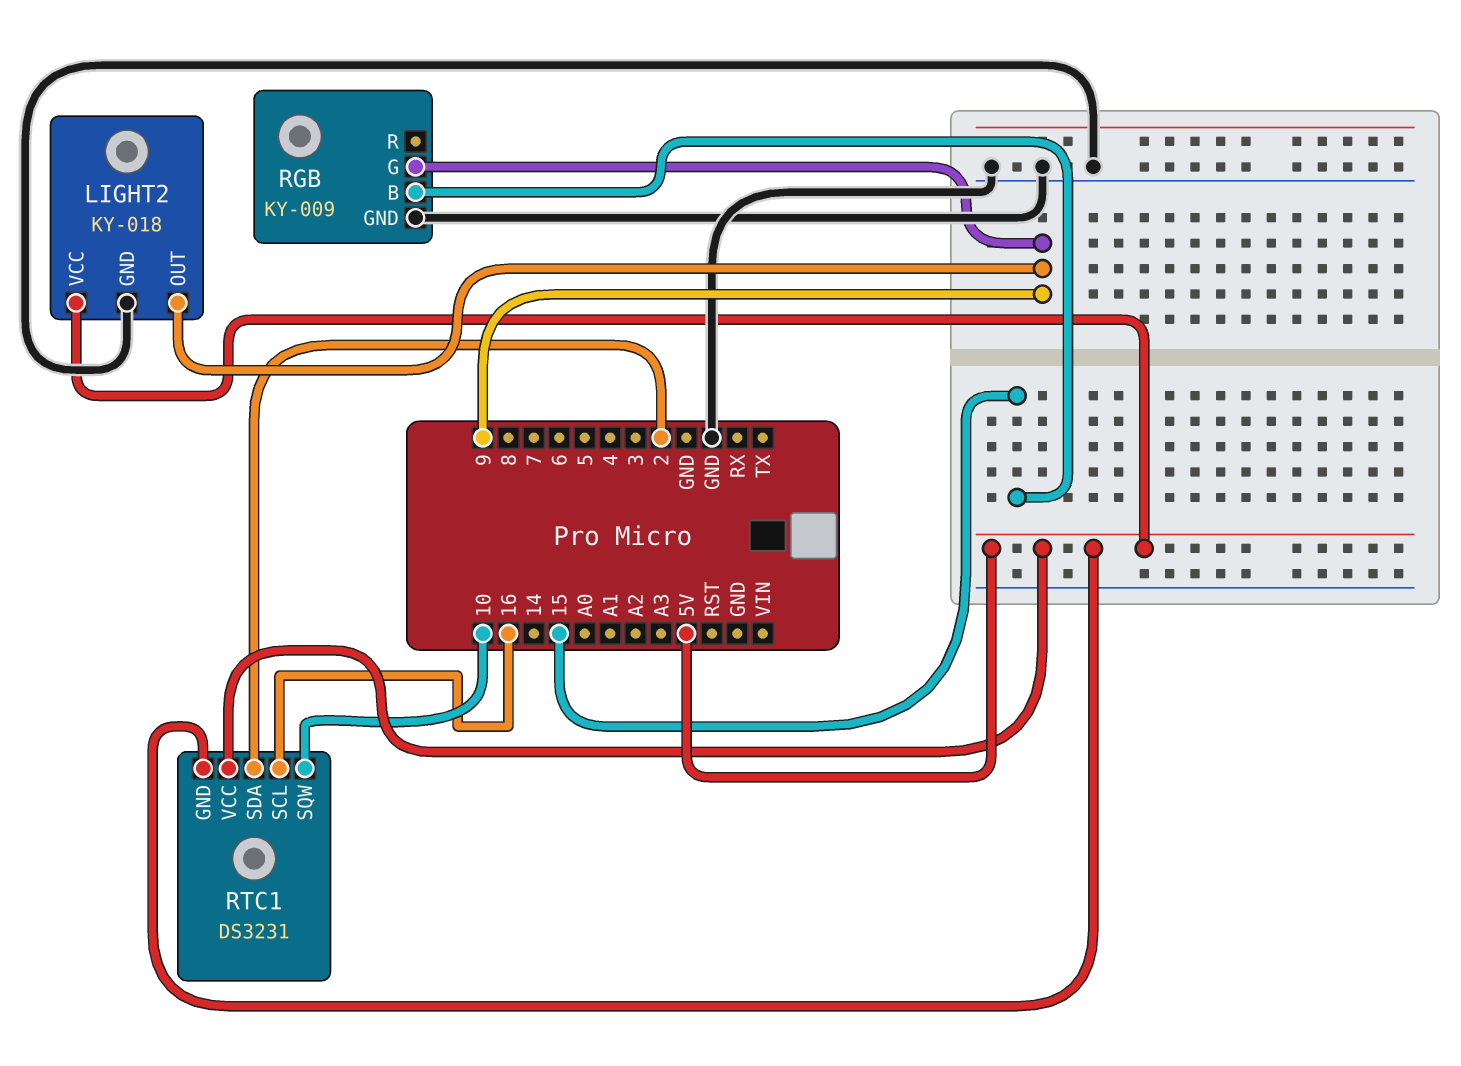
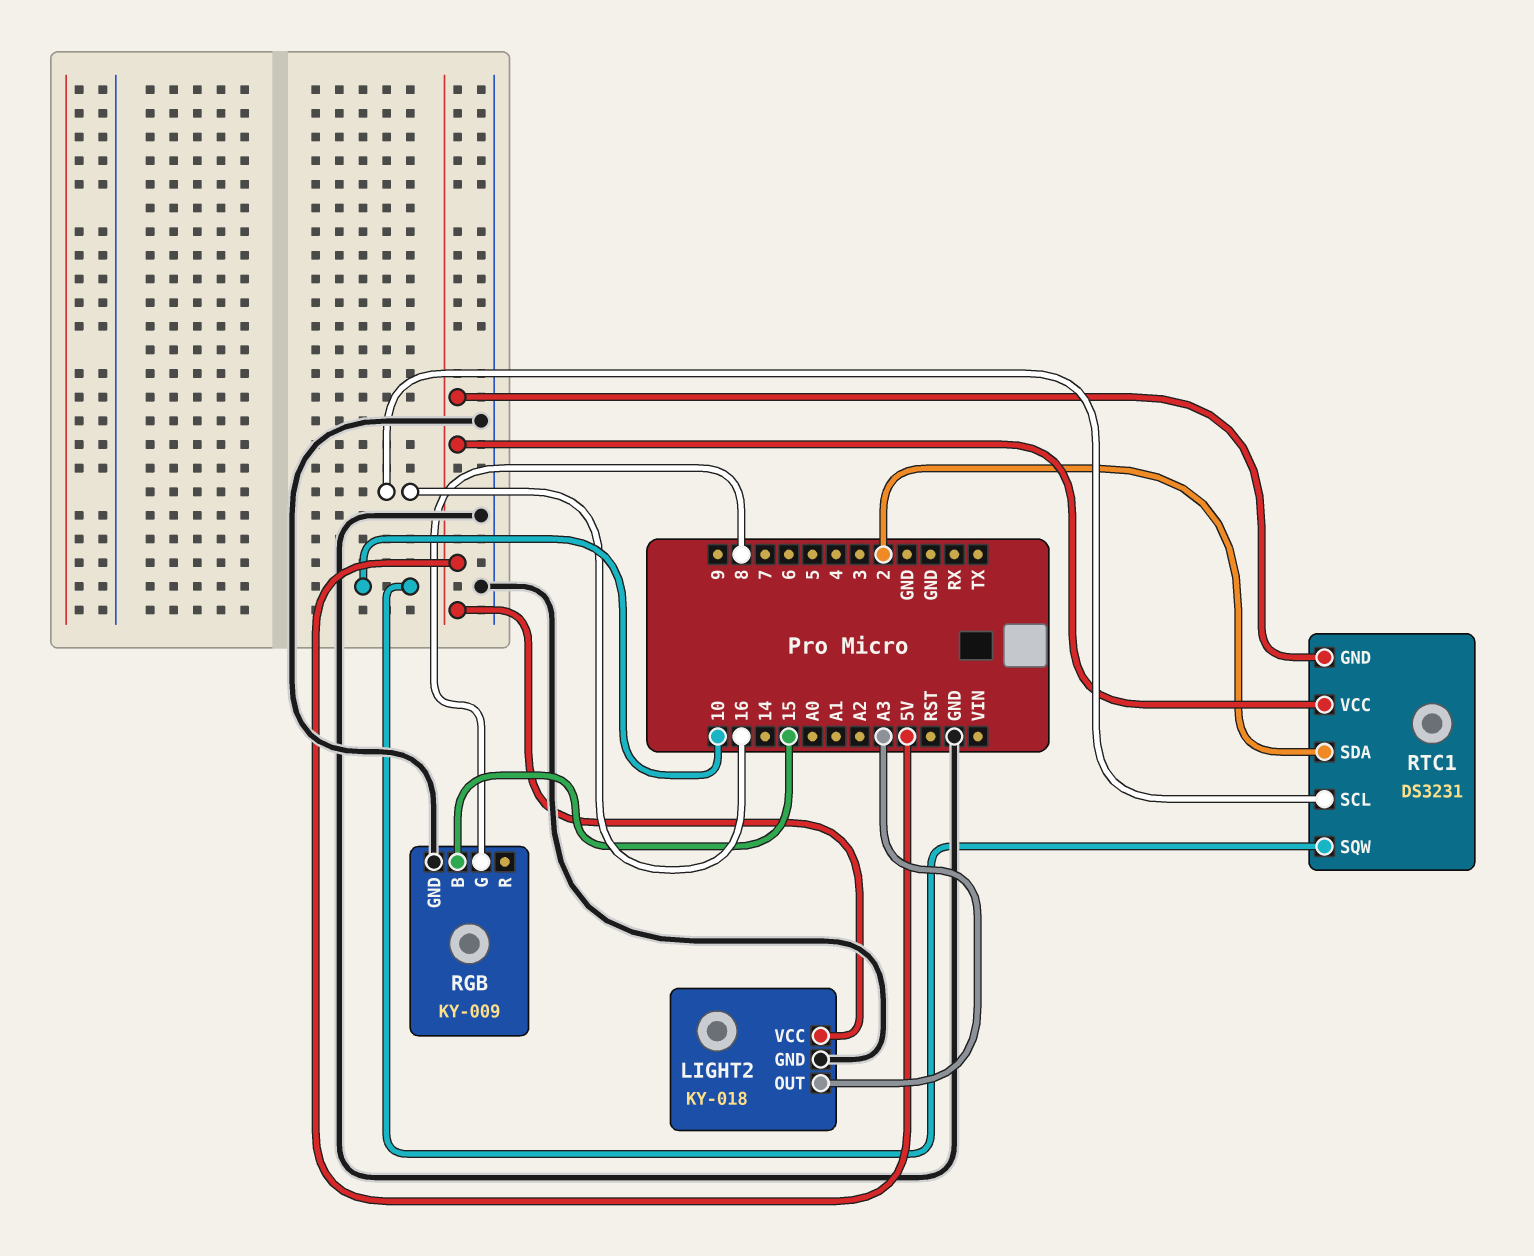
LIGHT2 pin OUT: 9 -> A3
RGB pin G: 9 -> 8

